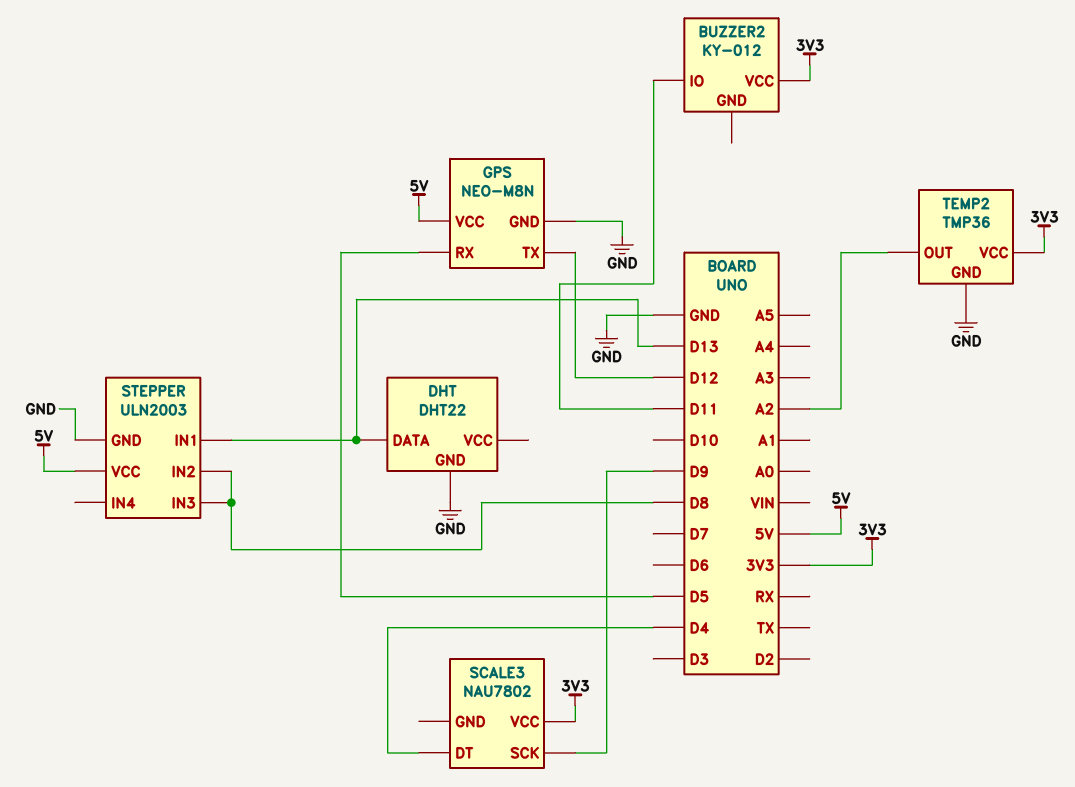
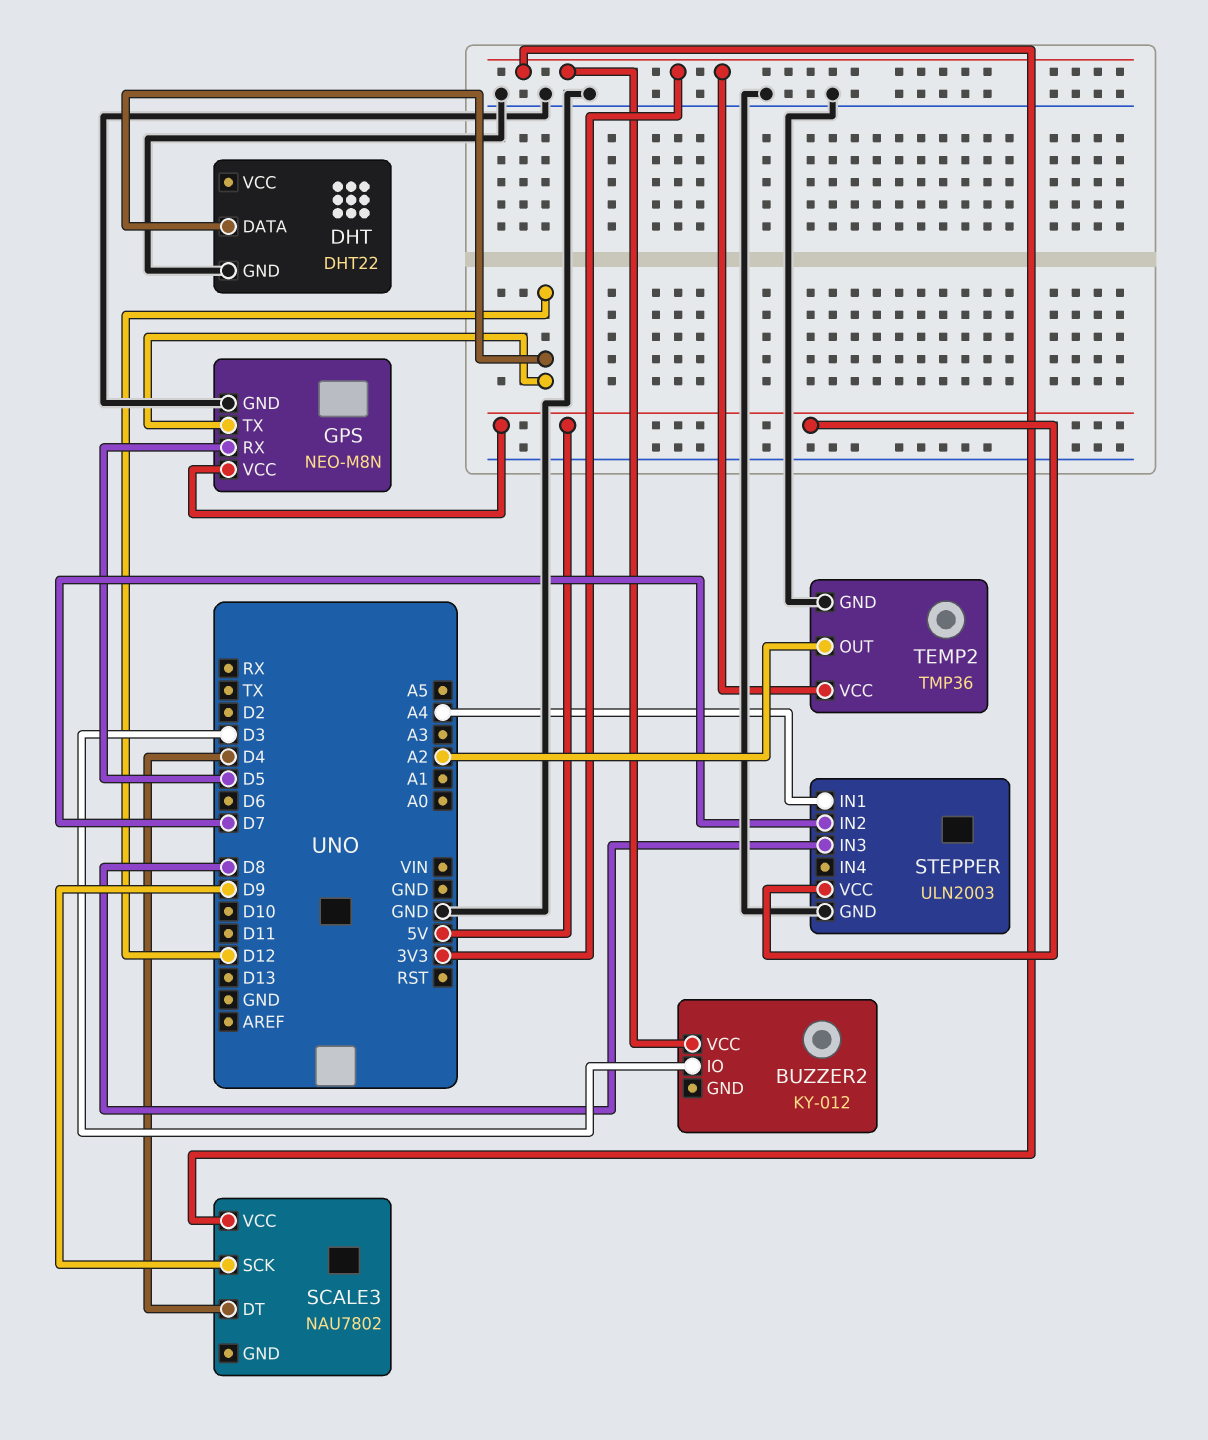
BUZZER2 pin IO: D11 -> D3
DHT pin DATA: D13 -> D12
STEPPER pin IN1: D13 -> A4
STEPPER pin IN2: D8 -> D7

